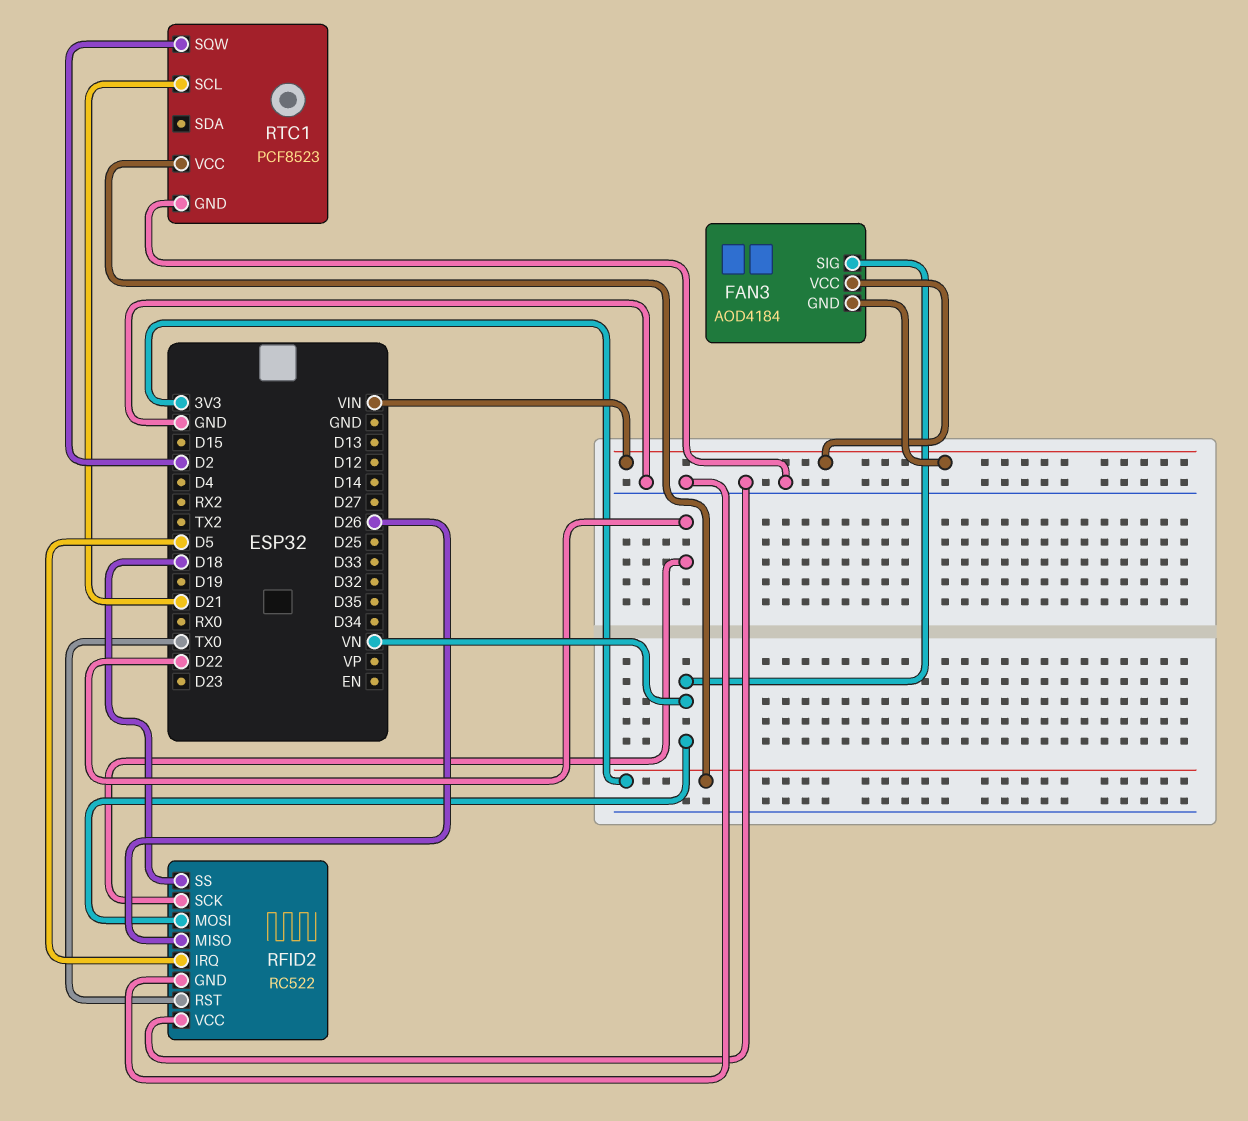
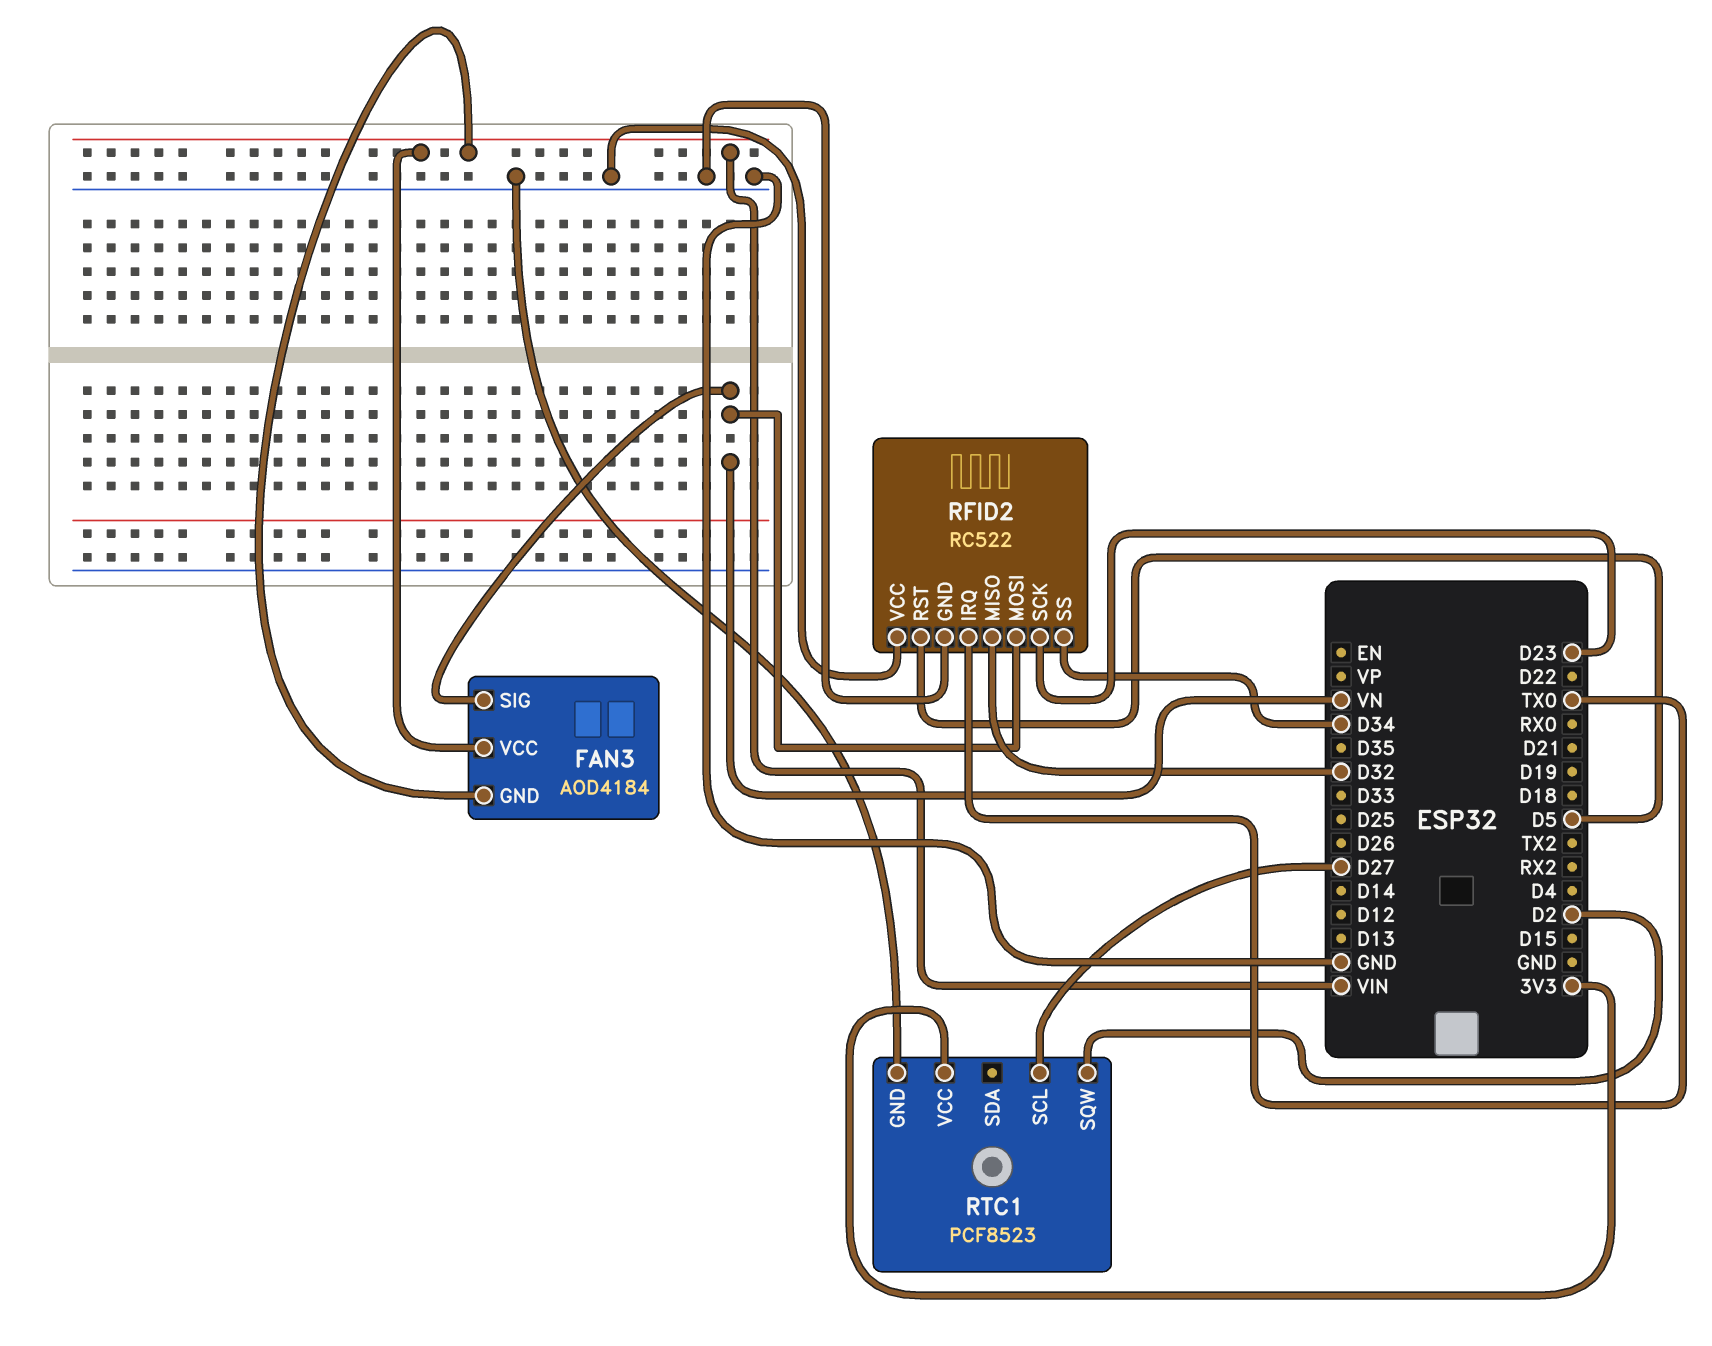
RFID2 pin IRQ: D5 -> TX0
RFID2 pin MISO: D26 -> D32
RFID2 pin RST: TX0 -> D5
RFID2 pin SCK: D22 -> D23
RFID2 pin SS: D18 -> D34
RTC1 pin SCL: D21 -> D27

